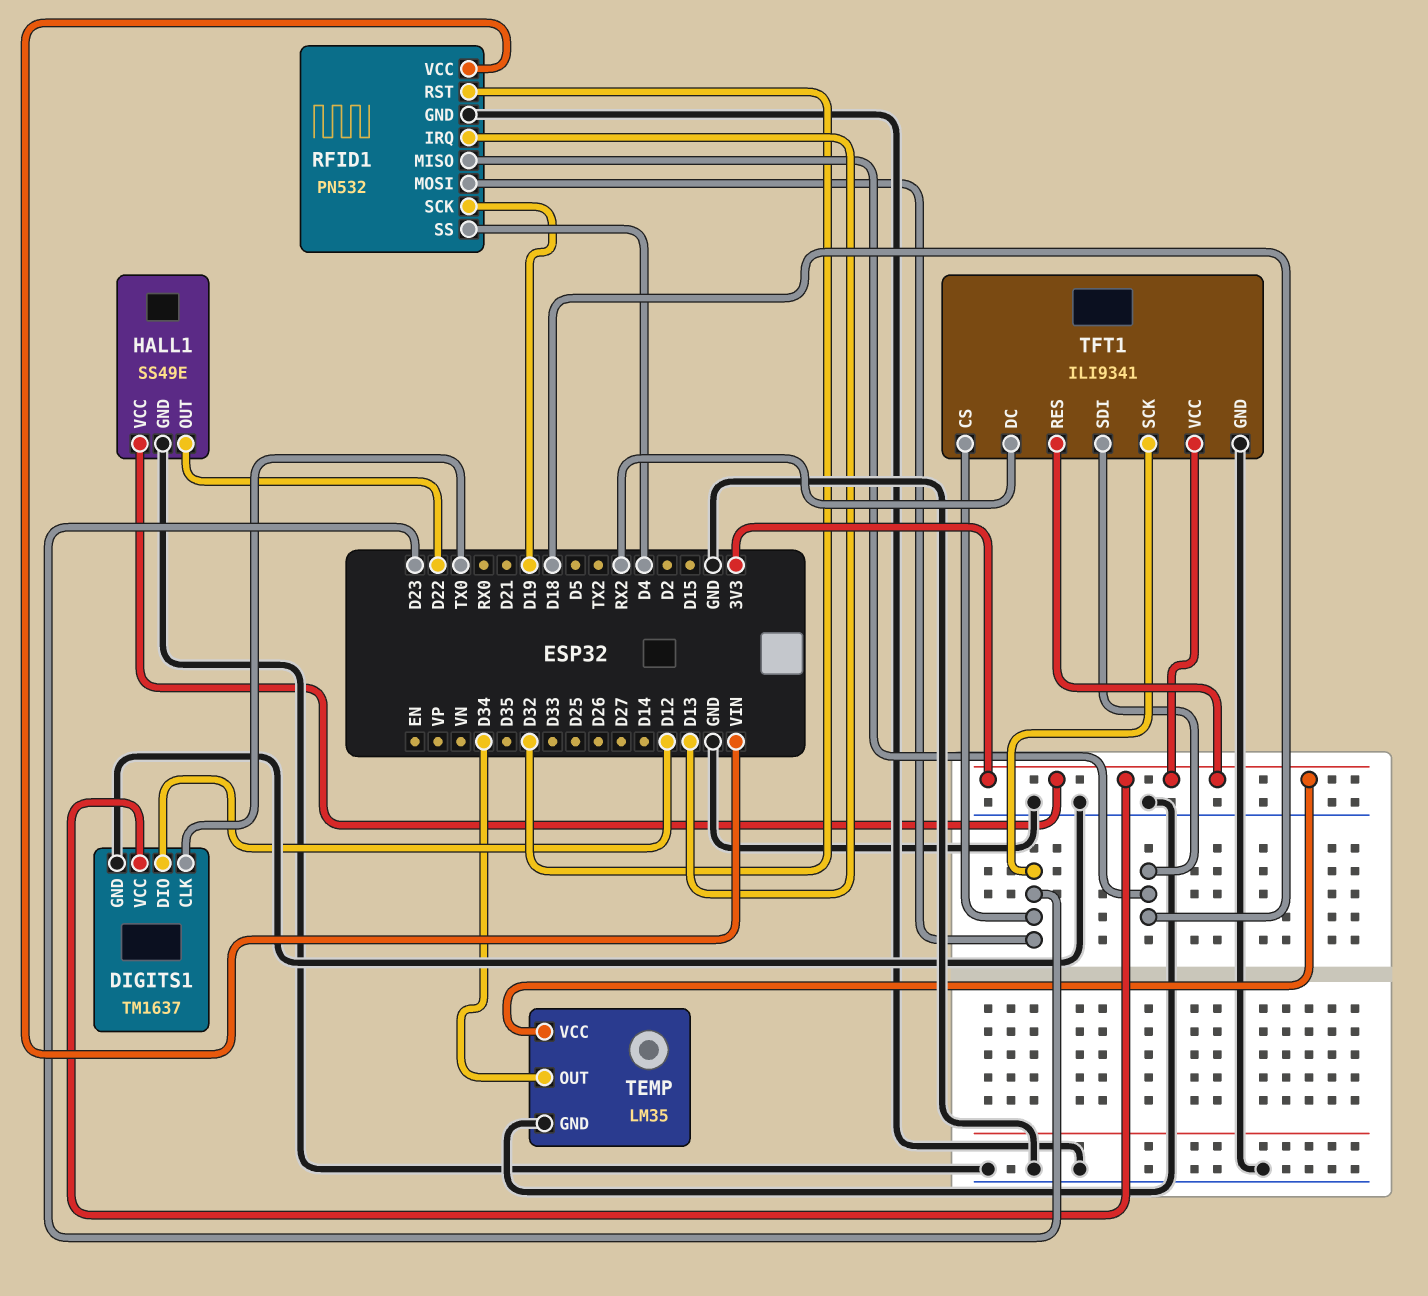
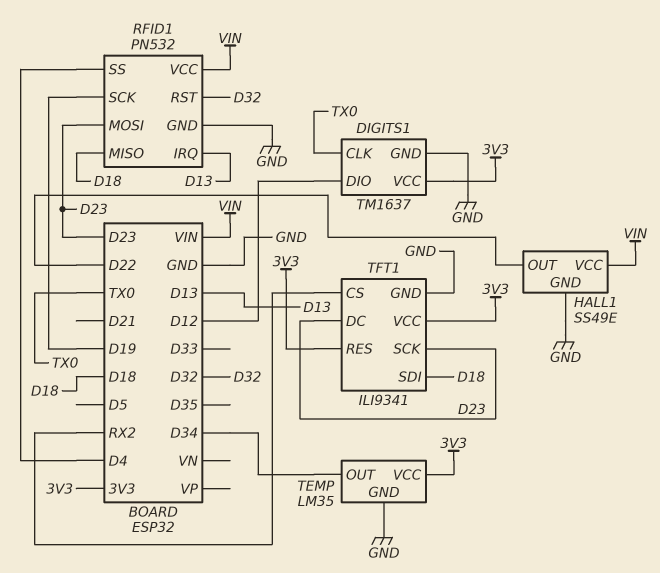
HALL1 pin VCC: 3V3 -> VIN
TFT1 pin CS: D23 -> RX2
TFT1 pin DC: RX2 -> D23

